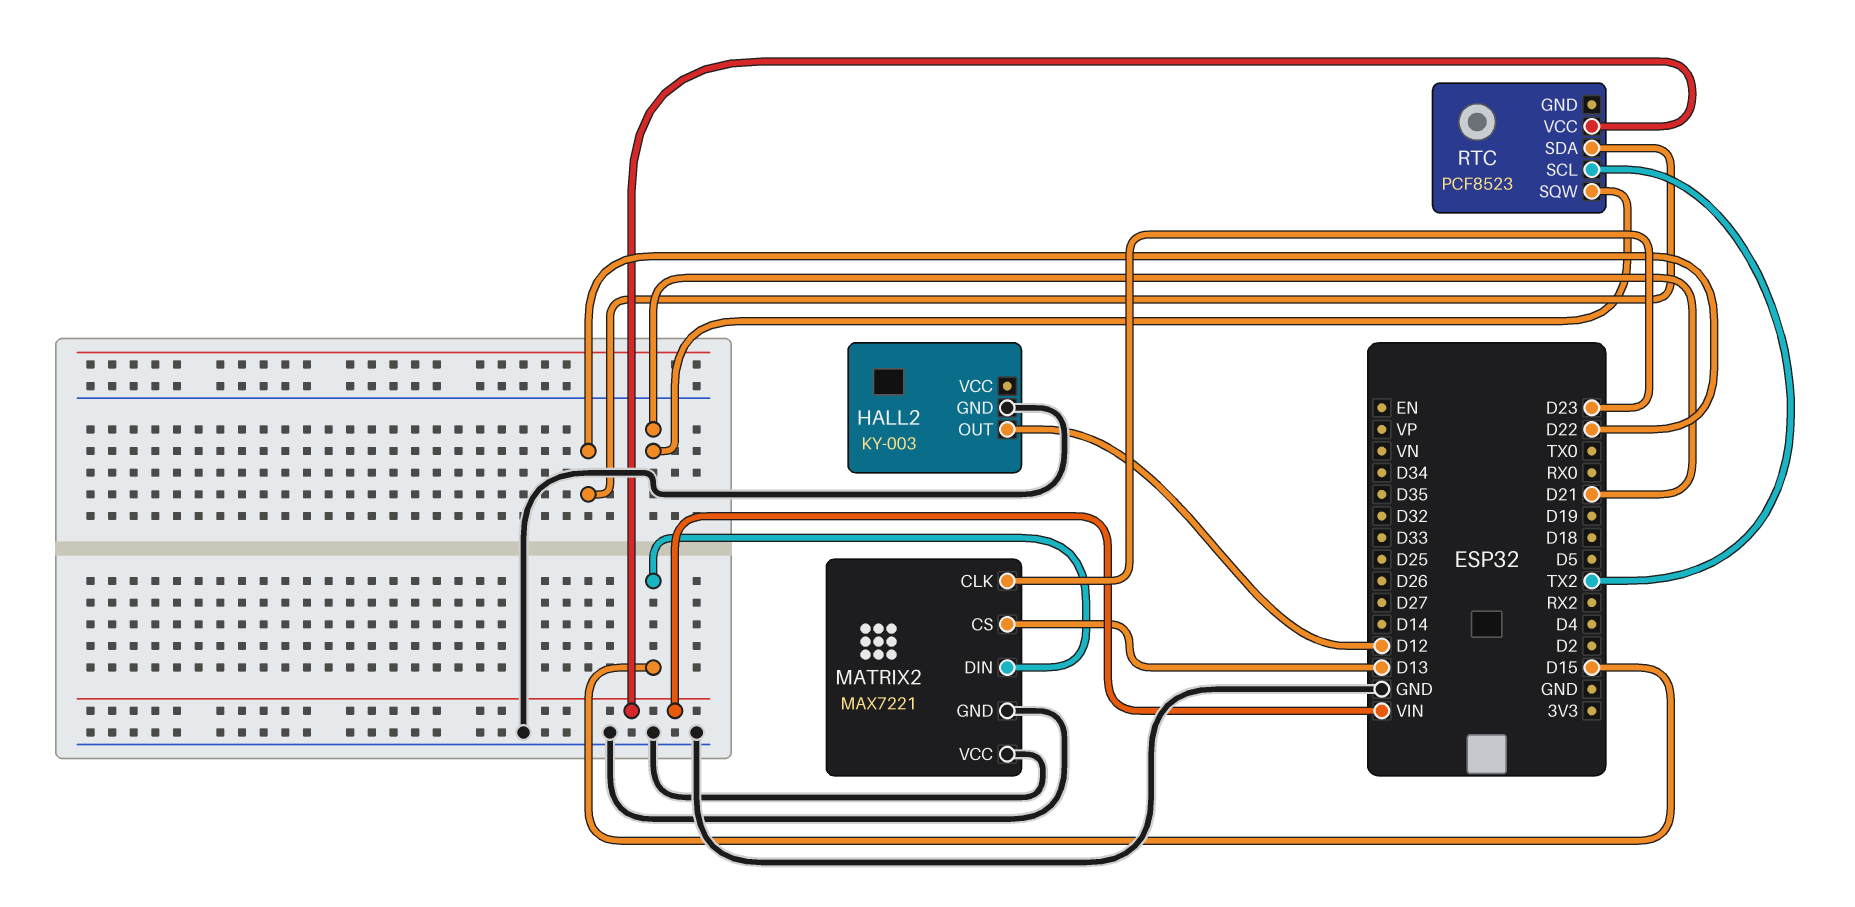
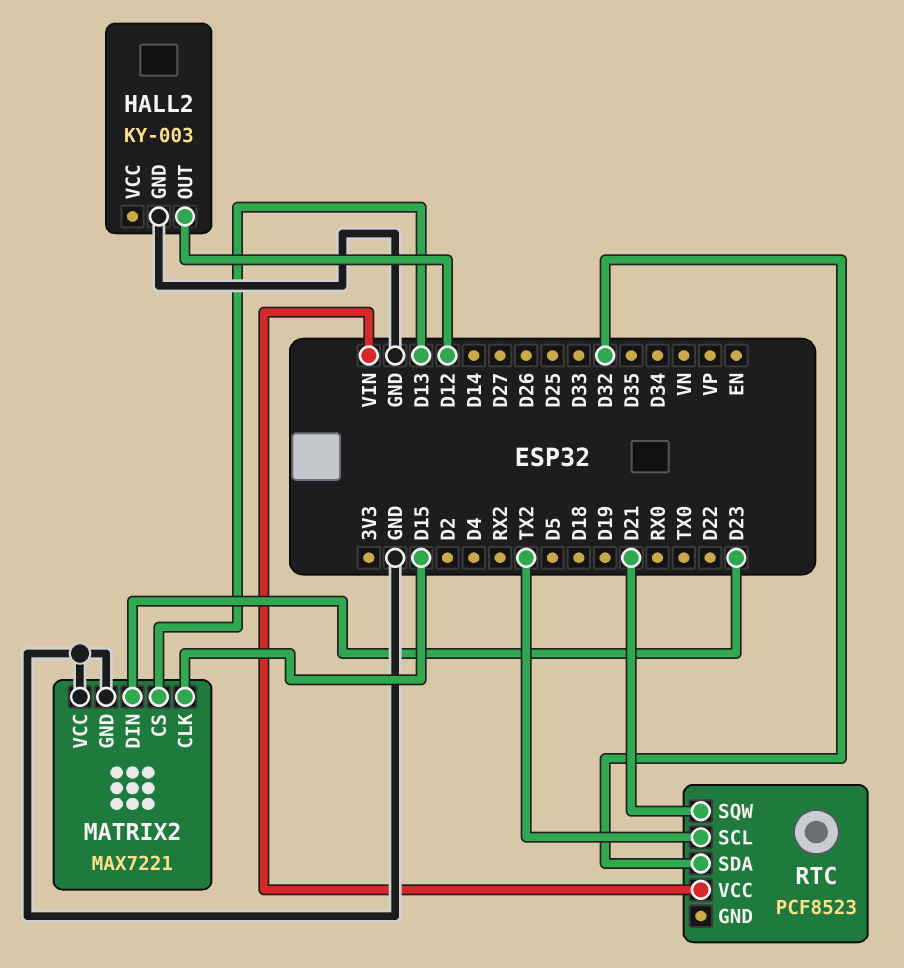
MATRIX2 pin CLK: D23 -> D15
MATRIX2 pin DIN: D15 -> D23
RTC pin SDA: D22 -> D32

